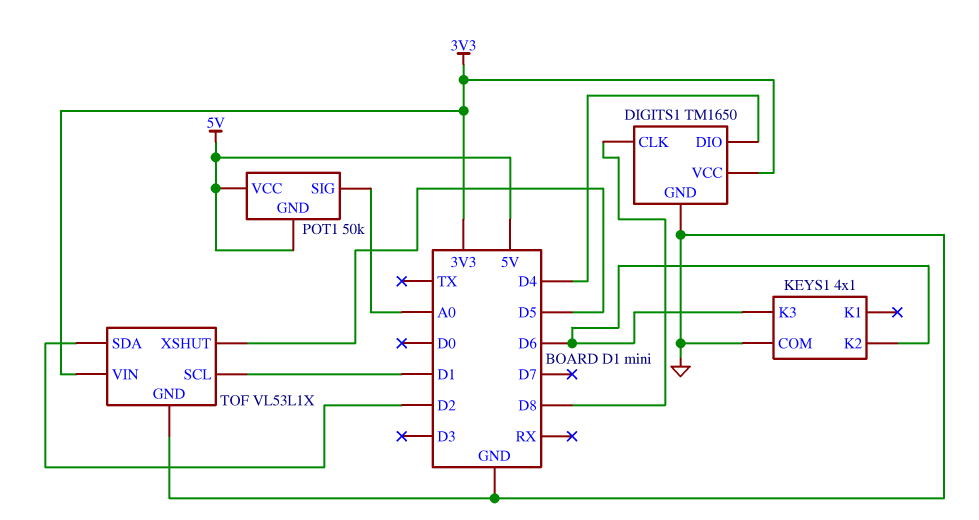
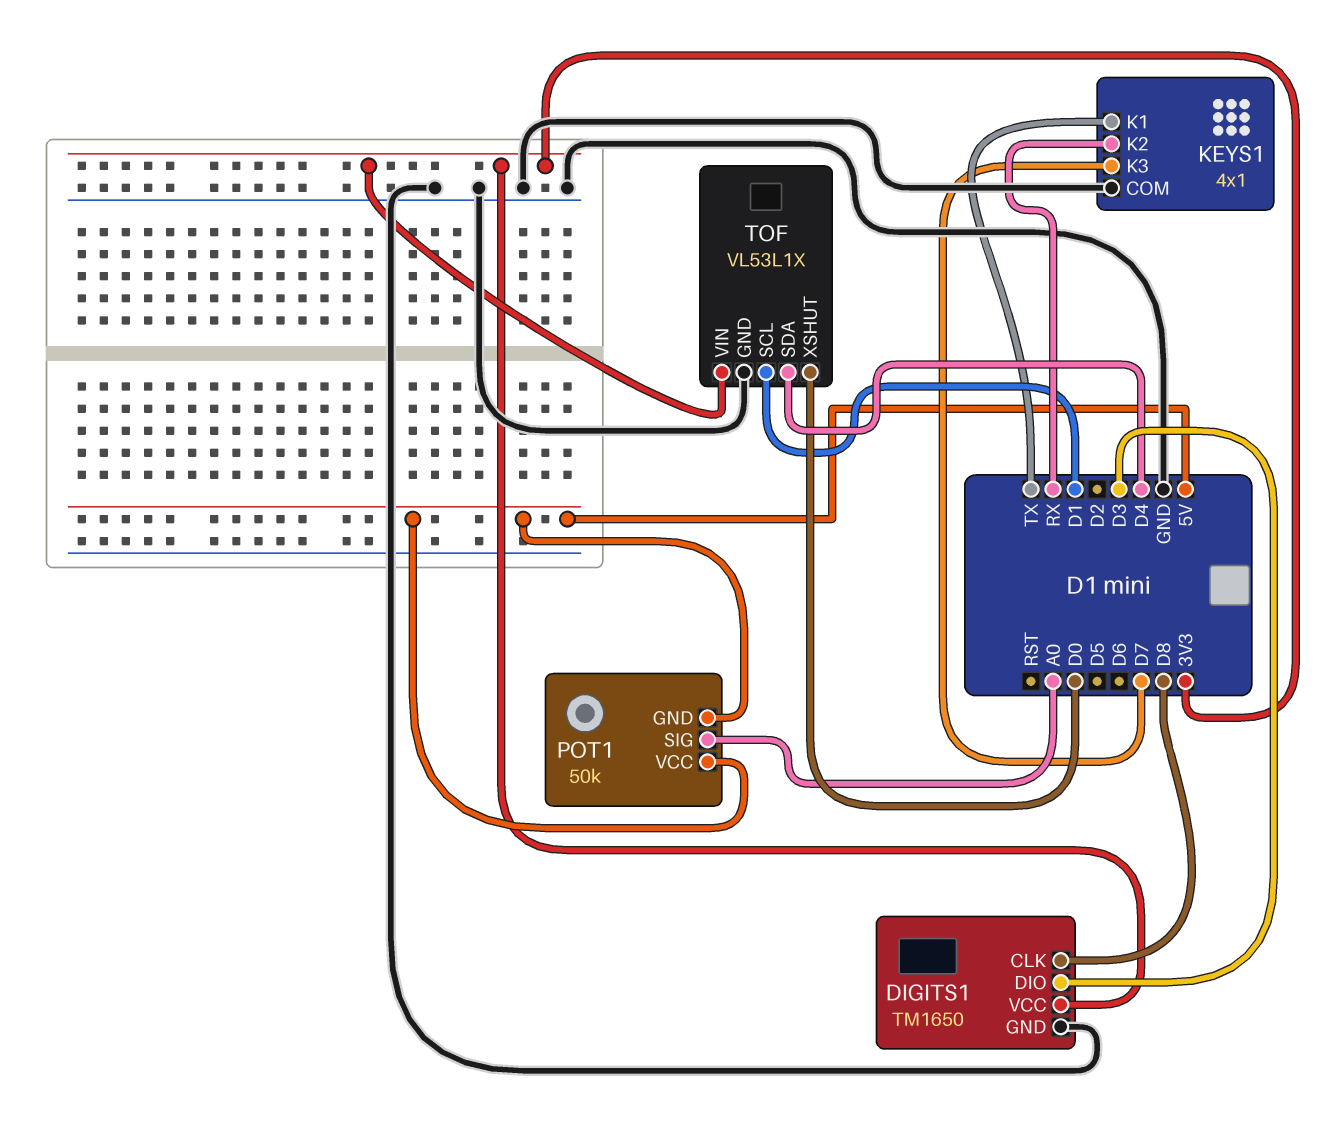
DIGITS1 pin DIO: D4 -> D3
KEYS1 pin K1: none -> TX
KEYS1 pin K2: D6 -> RX
KEYS1 pin K3: D6 -> D7
TOF pin SDA: D2 -> D4
TOF pin XSHUT: D5 -> D0

